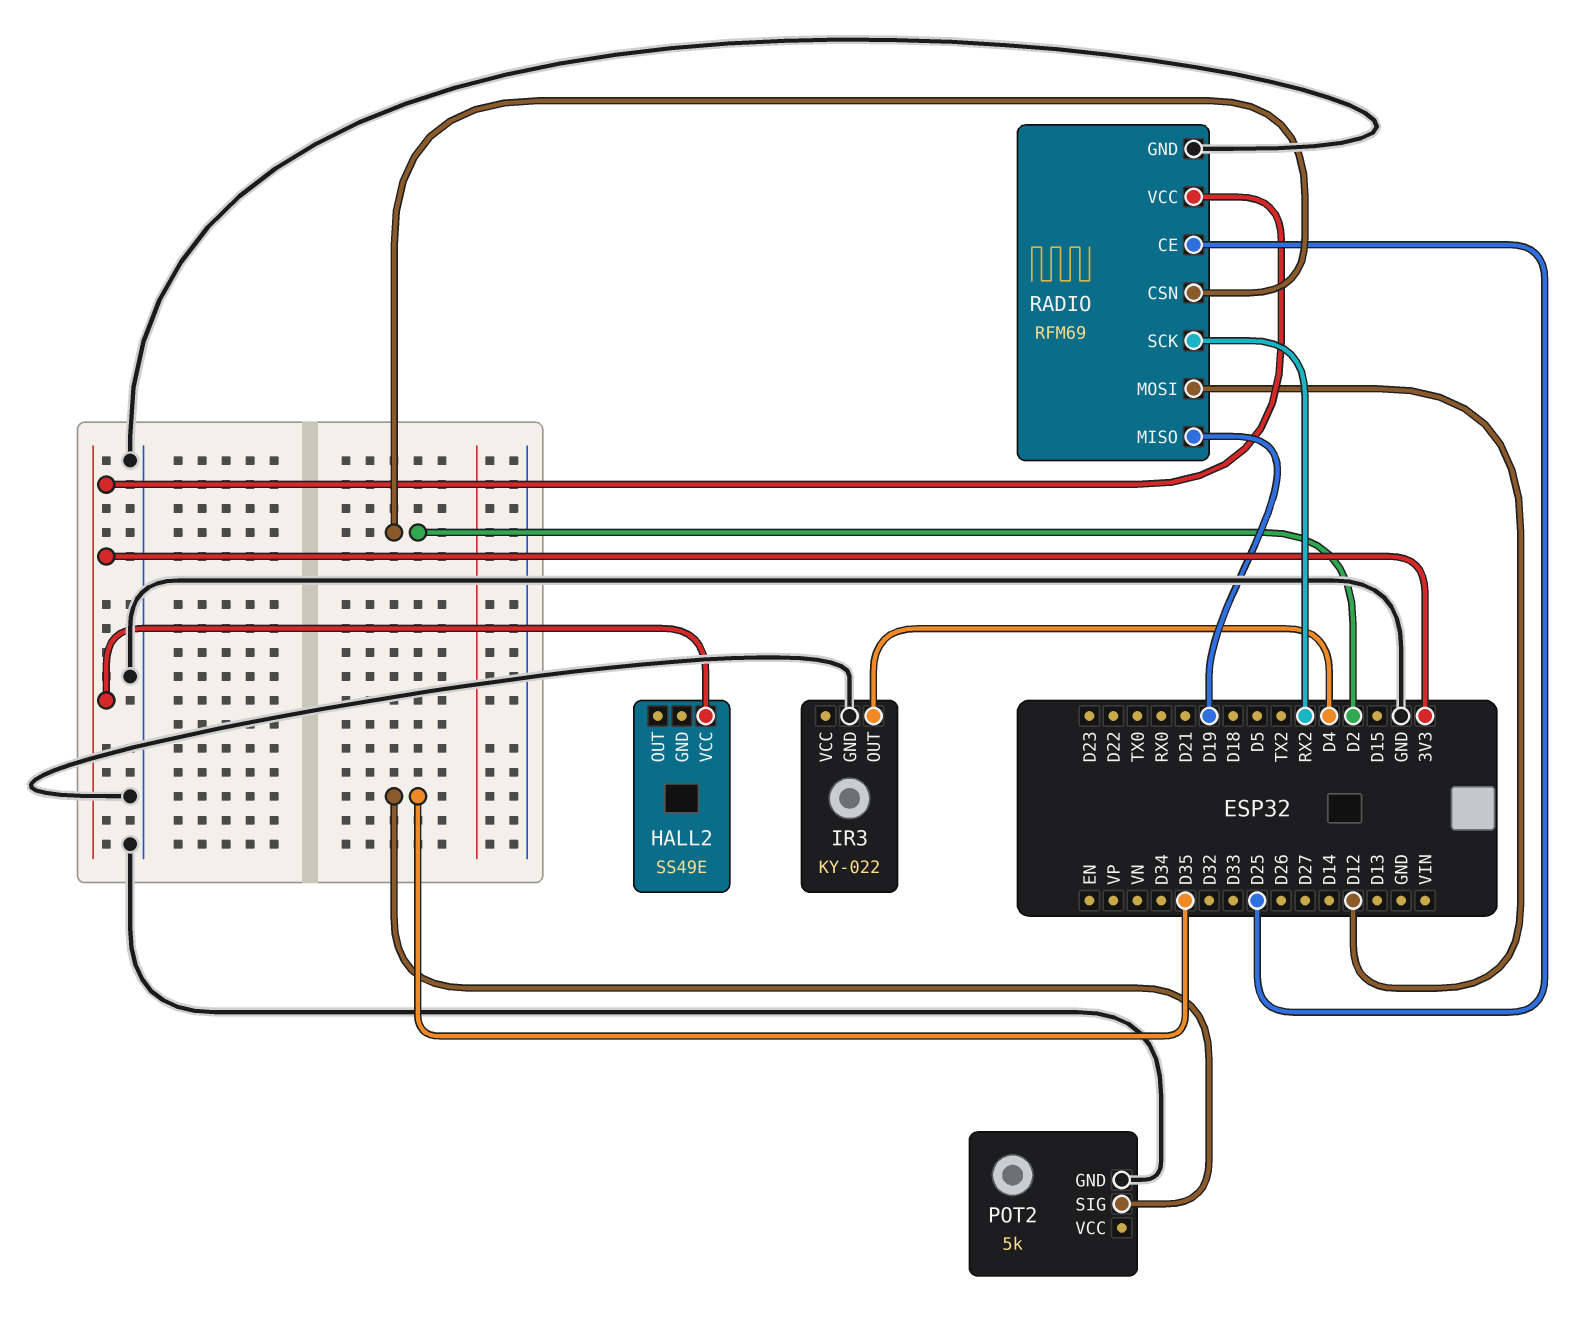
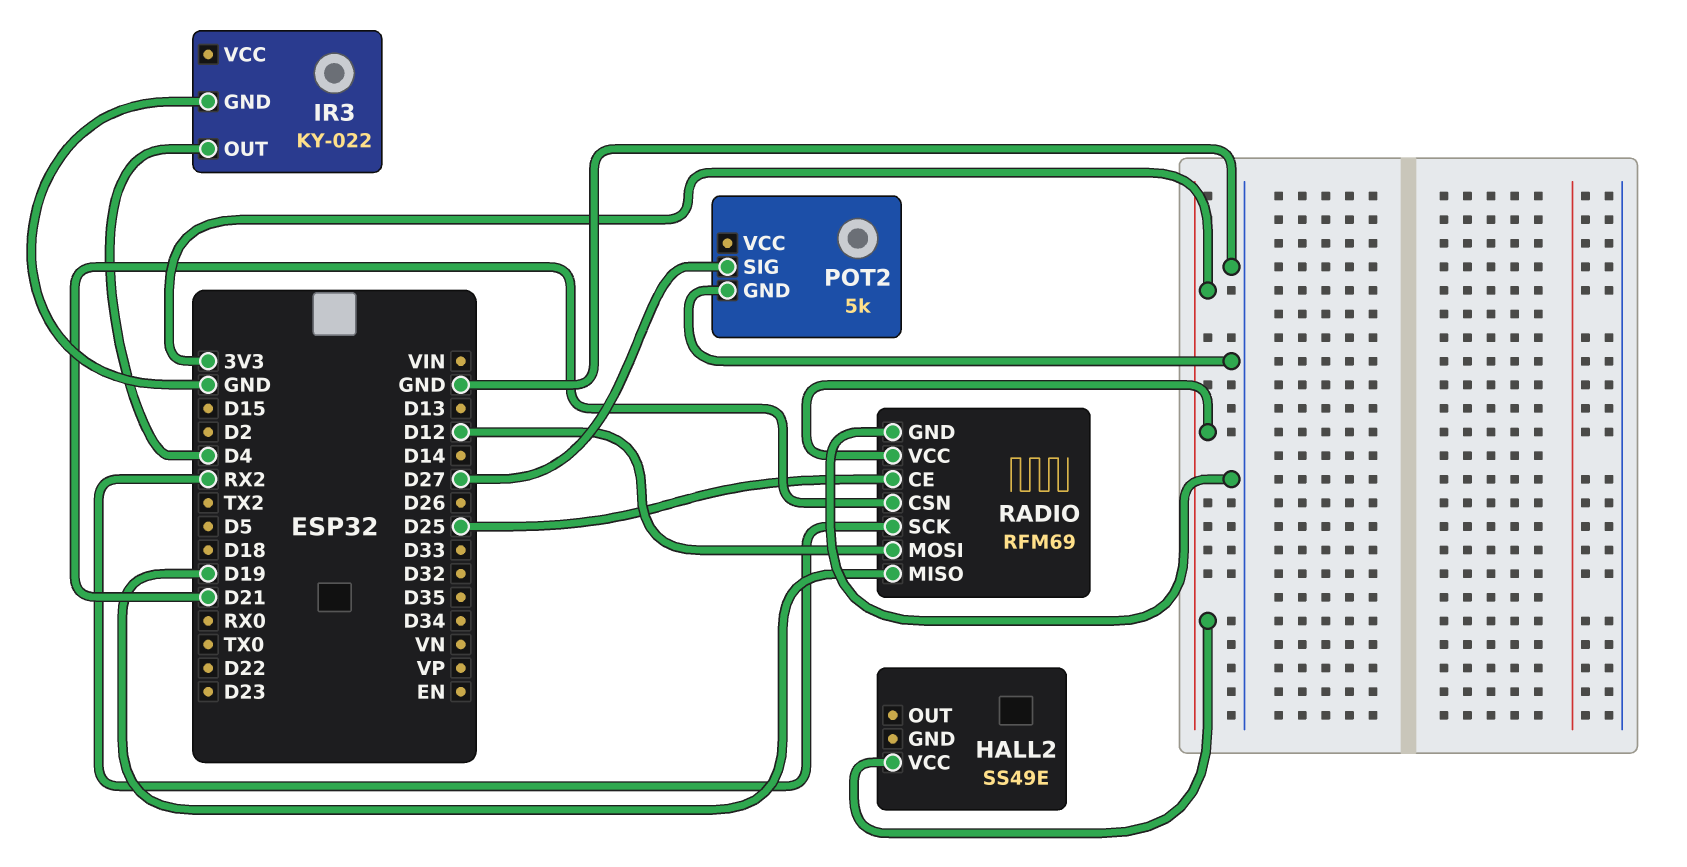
POT2 pin SIG: D35 -> D27
RADIO pin CSN: D2 -> D21

